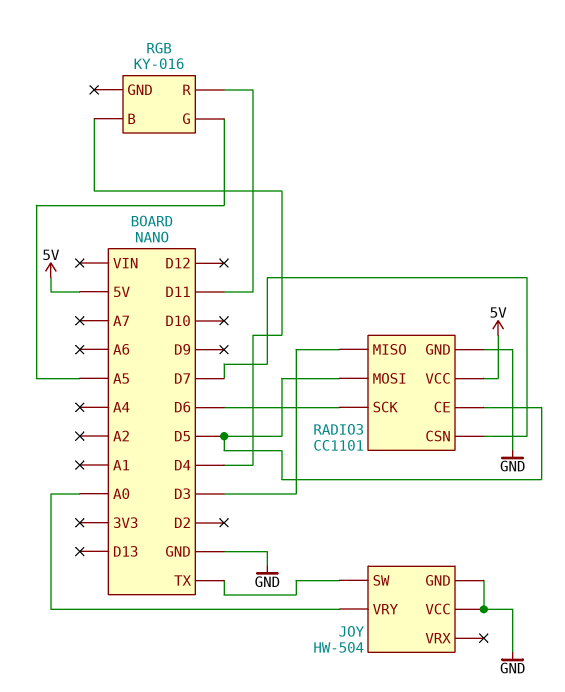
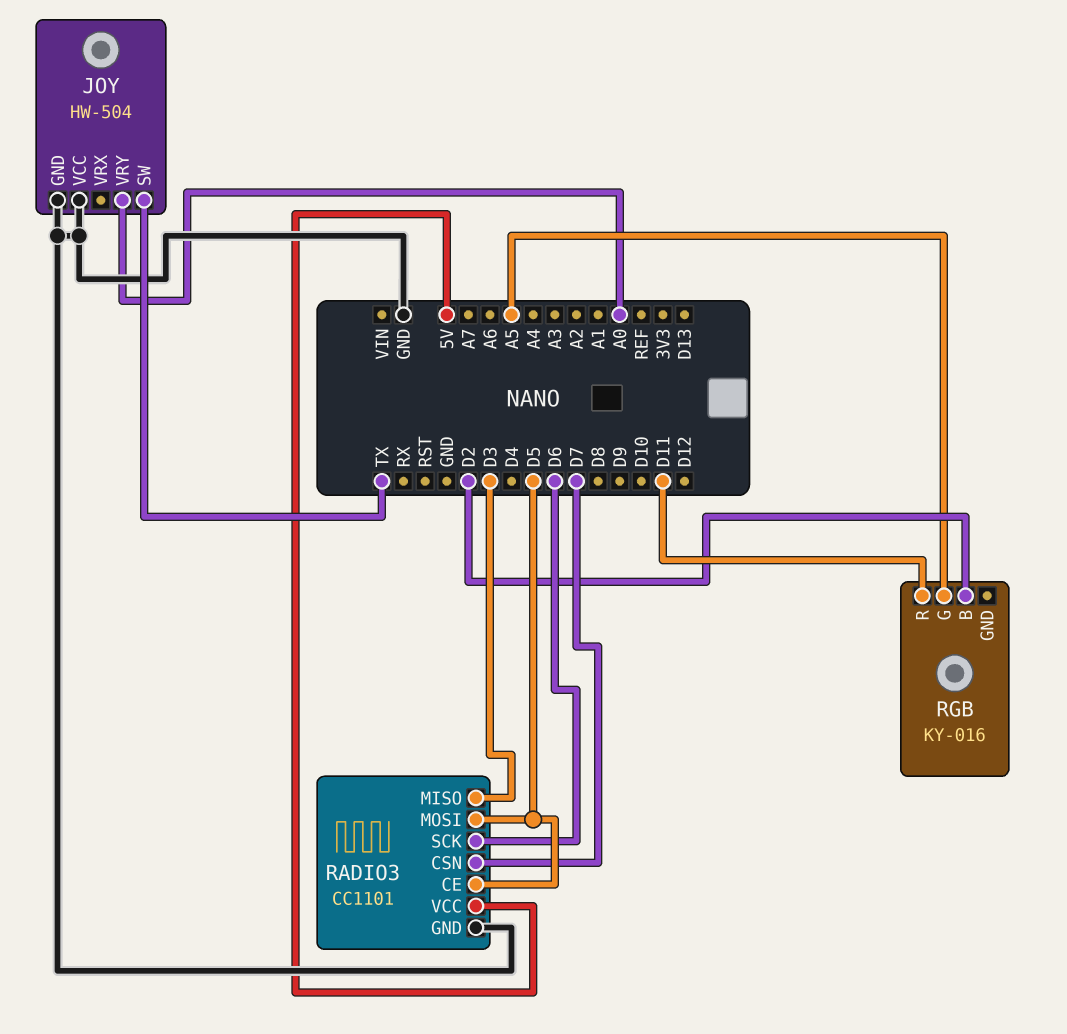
RGB pin B: D4 -> D2

